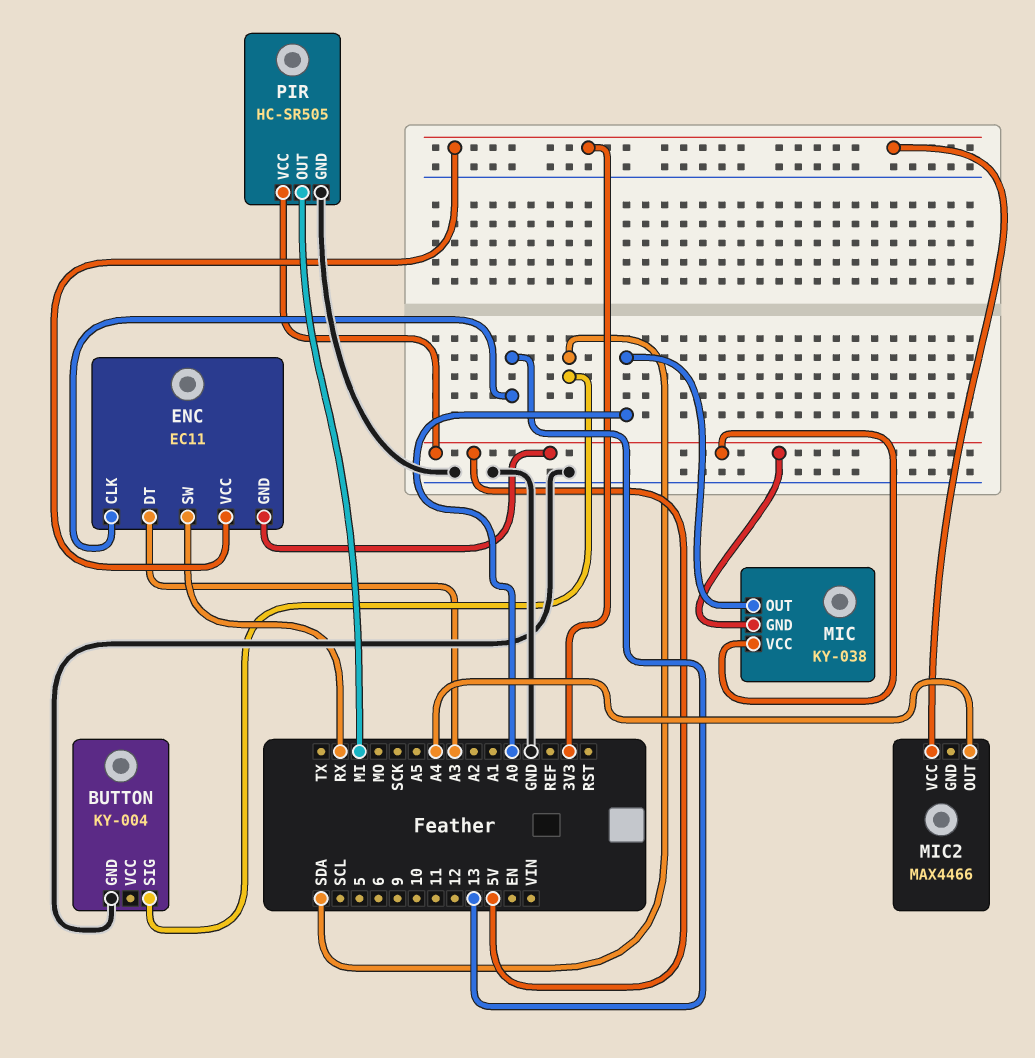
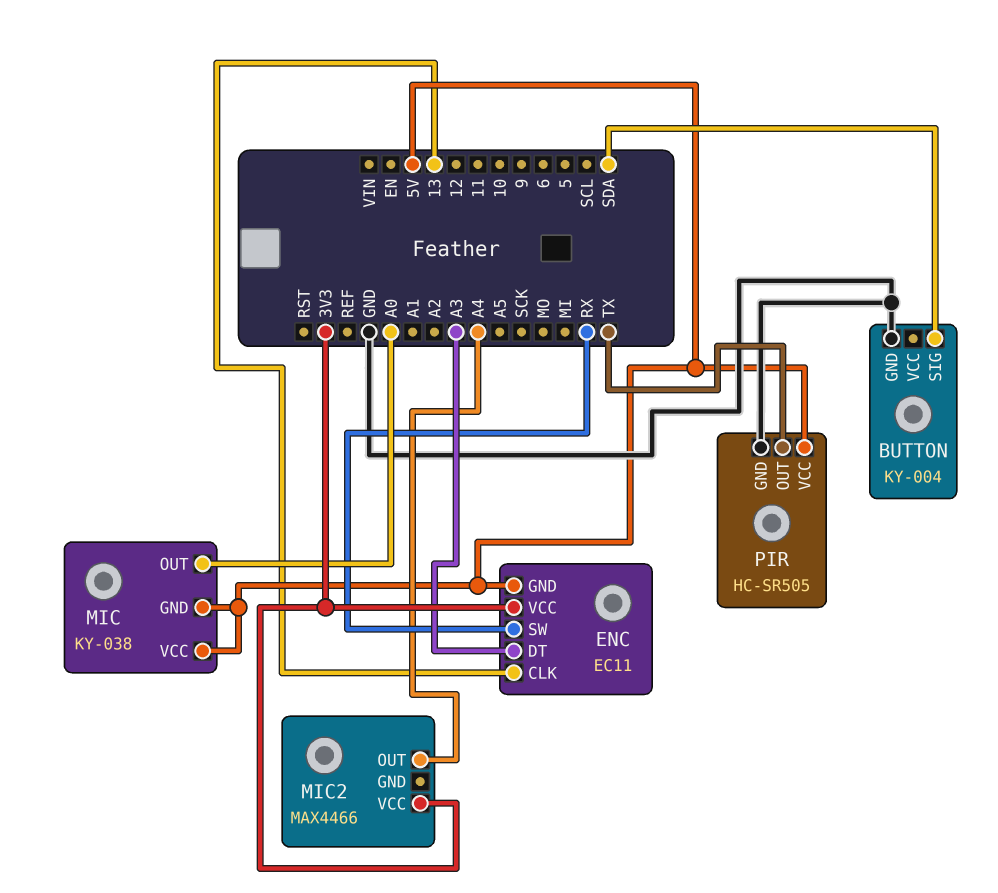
PIR pin OUT: MI -> TX

